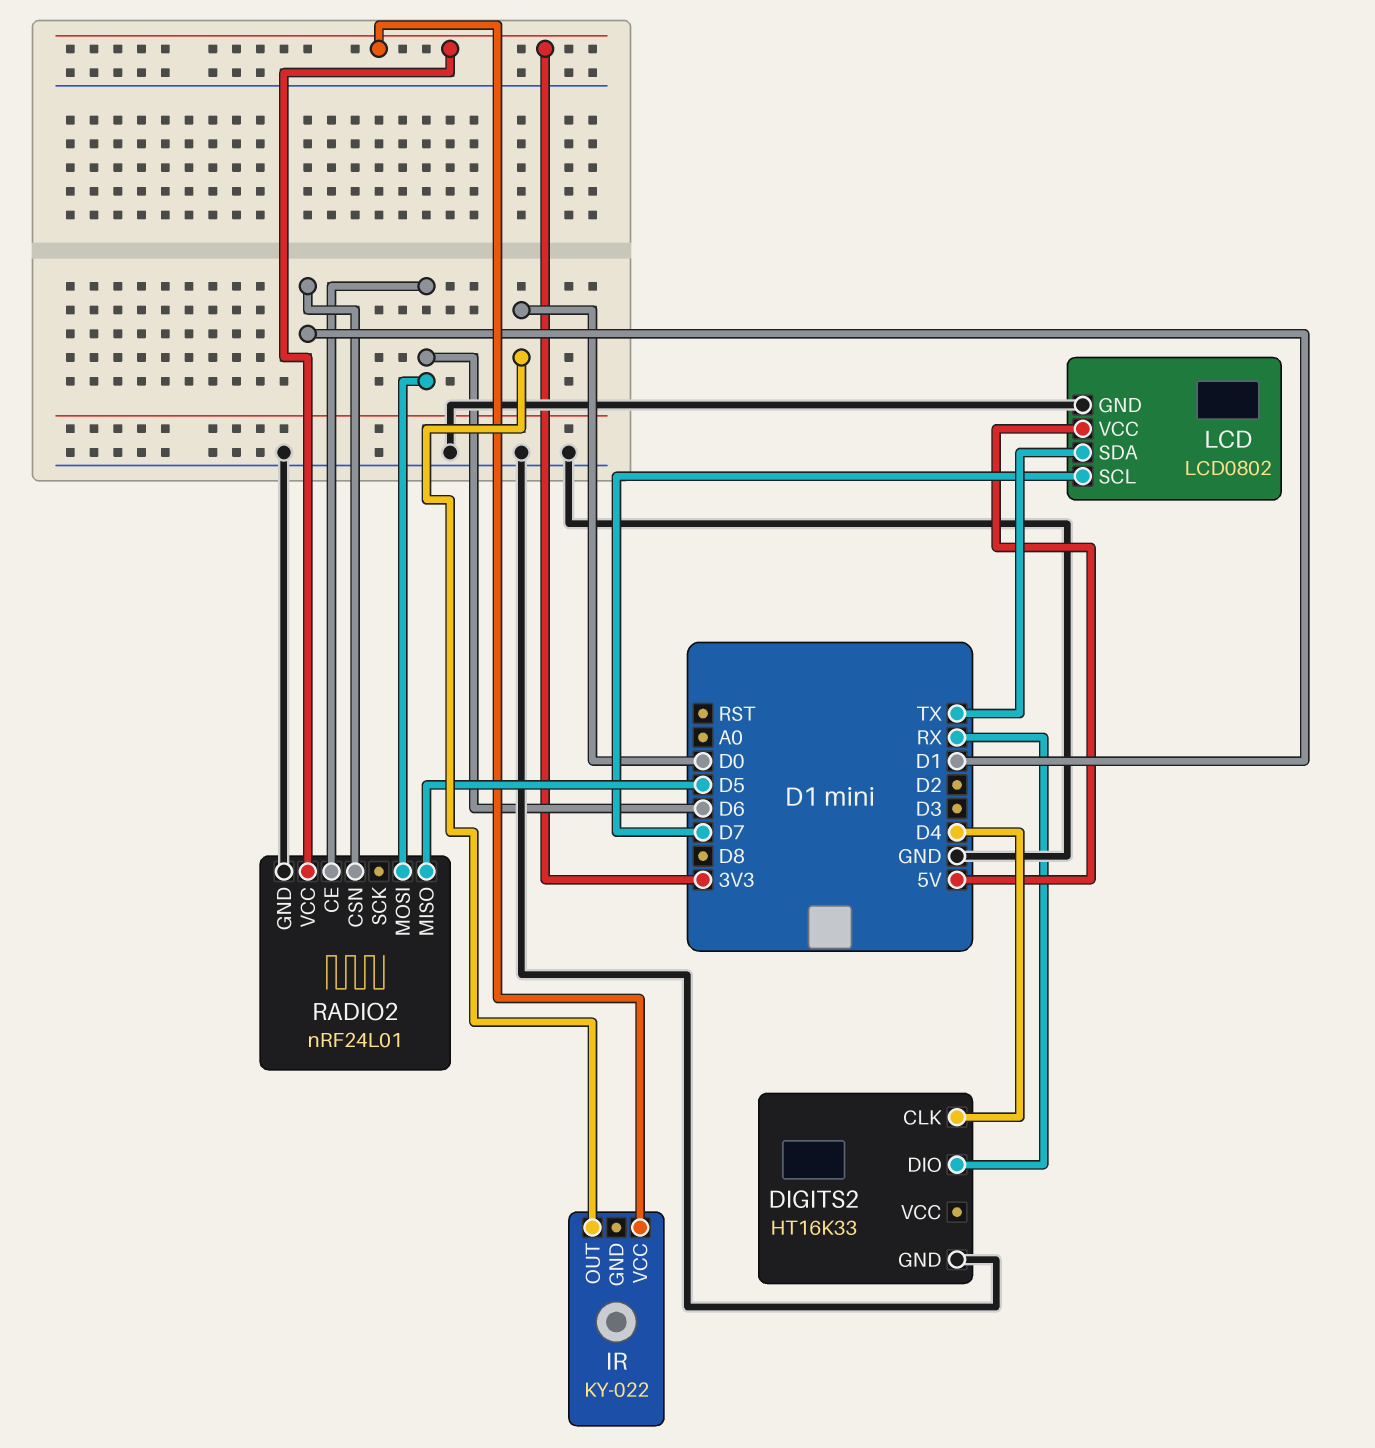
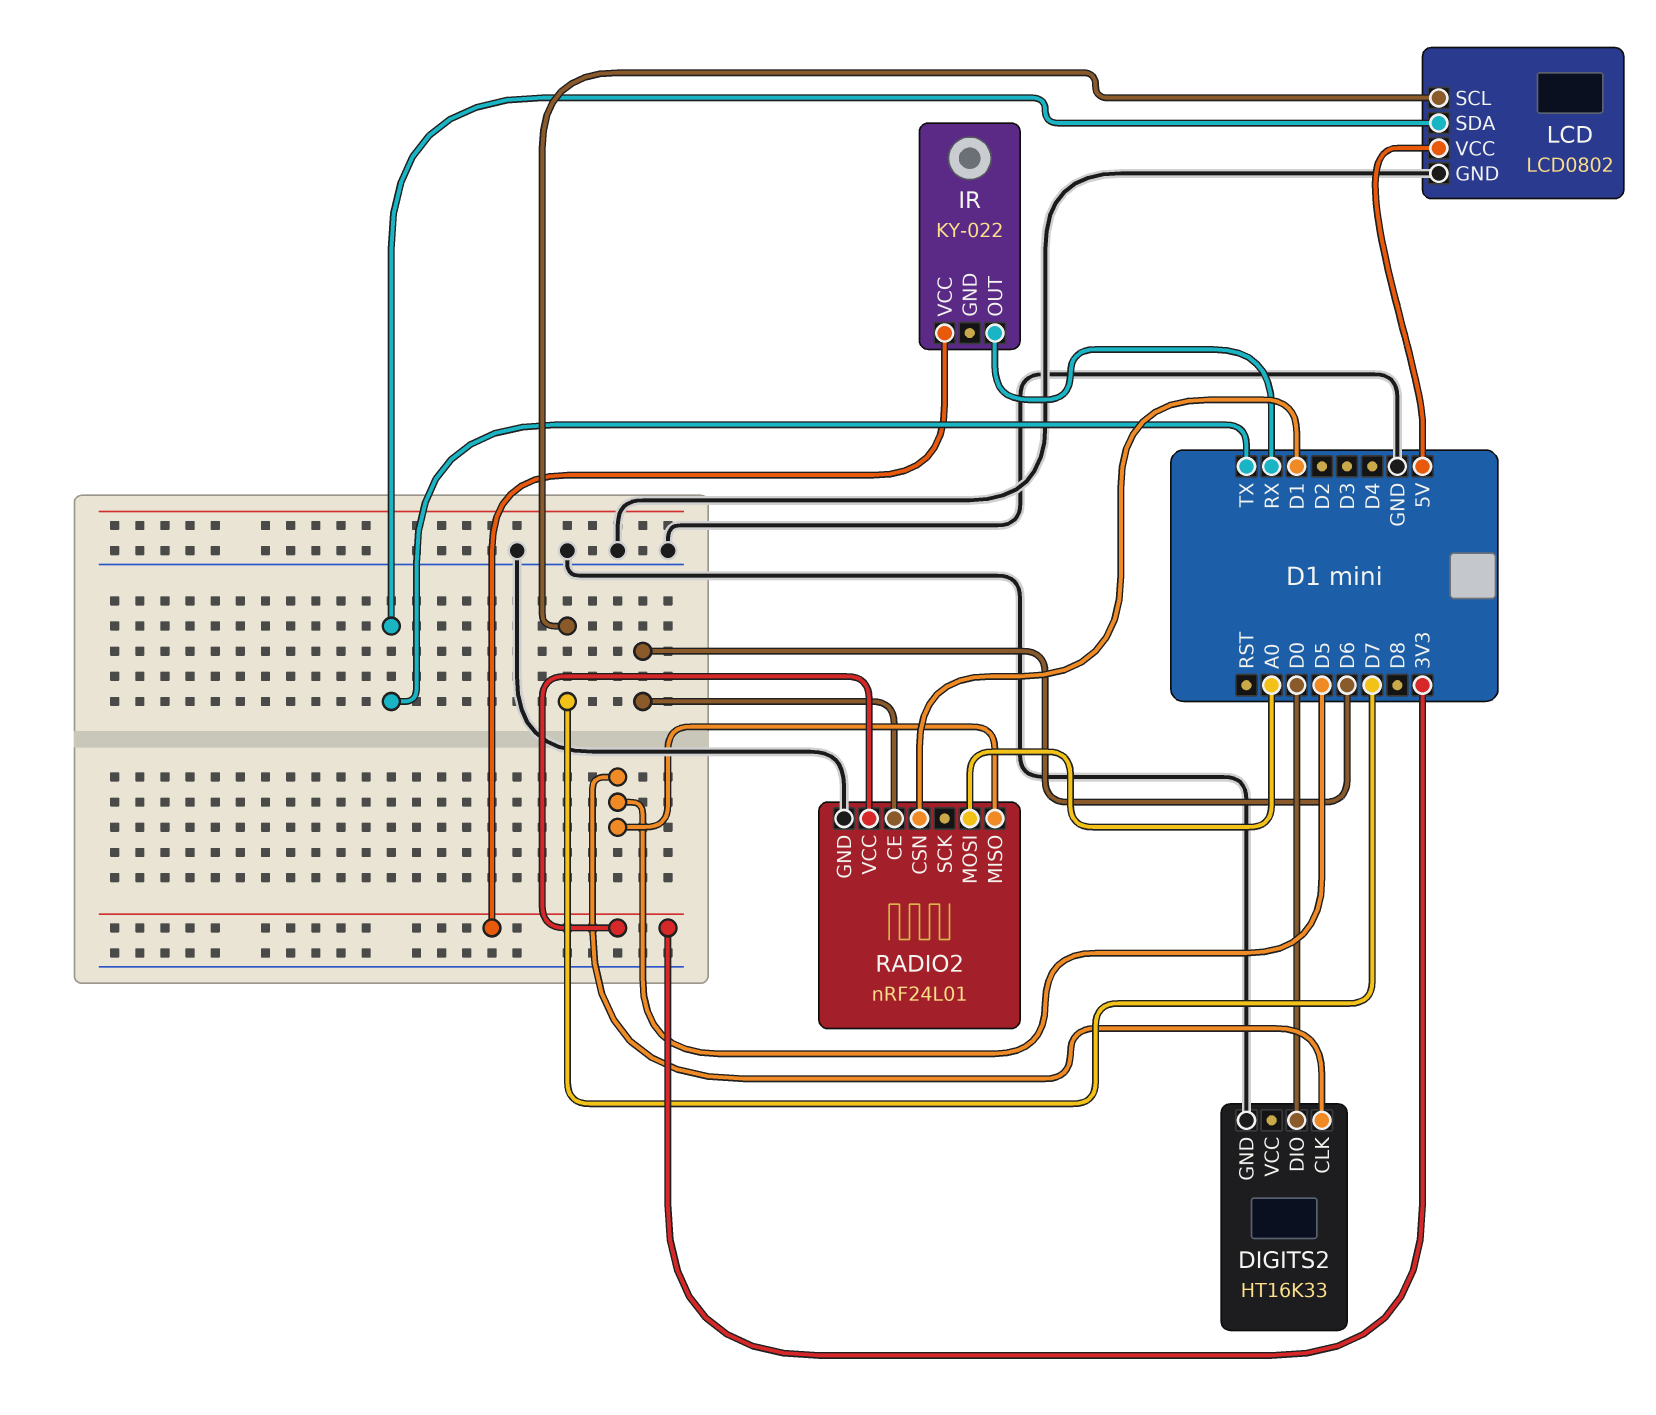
DIGITS2 pin CLK: D4 -> D5
DIGITS2 pin DIO: RX -> D0
IR pin OUT: D0 -> RX
RADIO2 pin MOSI: D6 -> A0

